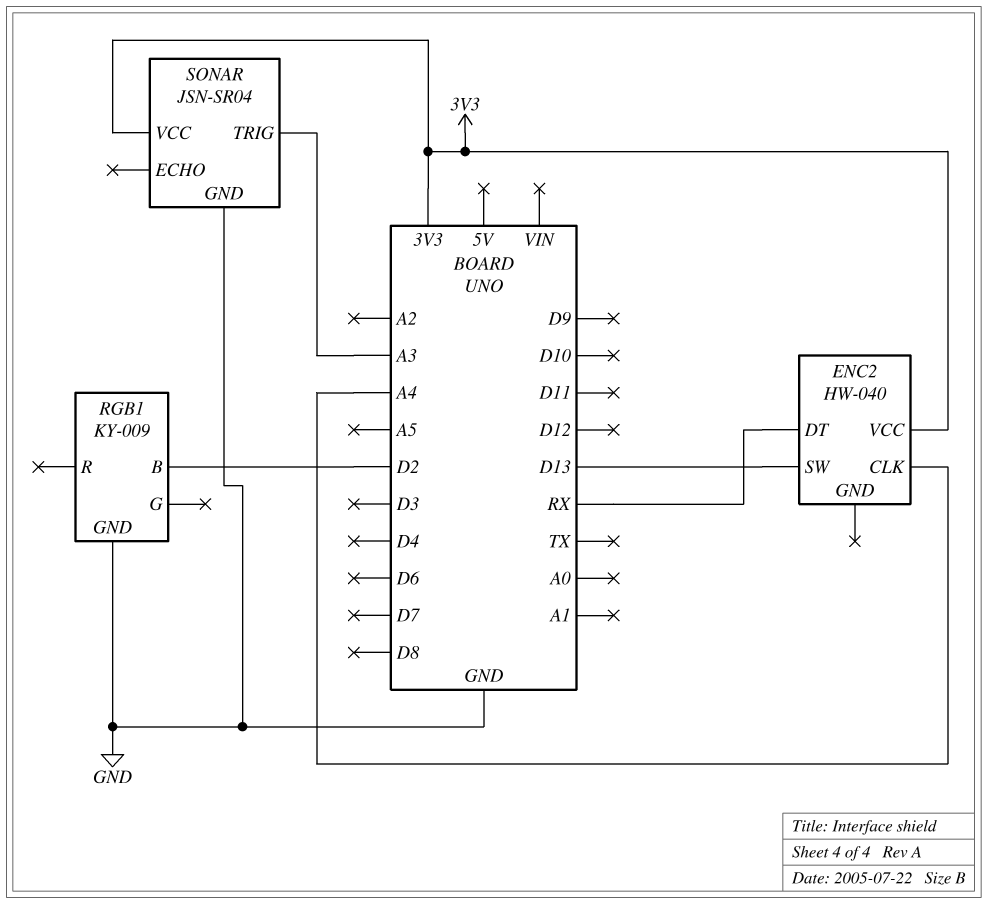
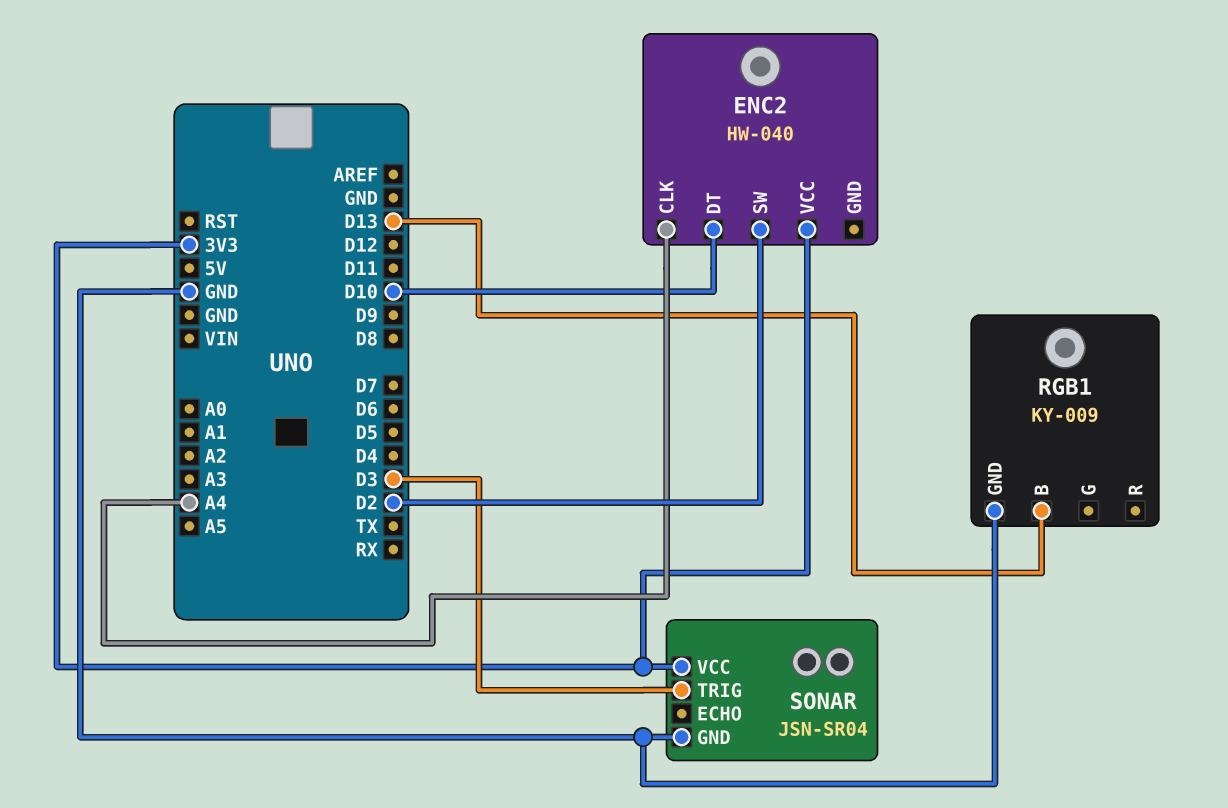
ENC2 pin DT: RX -> D10
ENC2 pin SW: D13 -> D2
RGB1 pin B: D2 -> D13
SONAR pin TRIG: A3 -> D3

